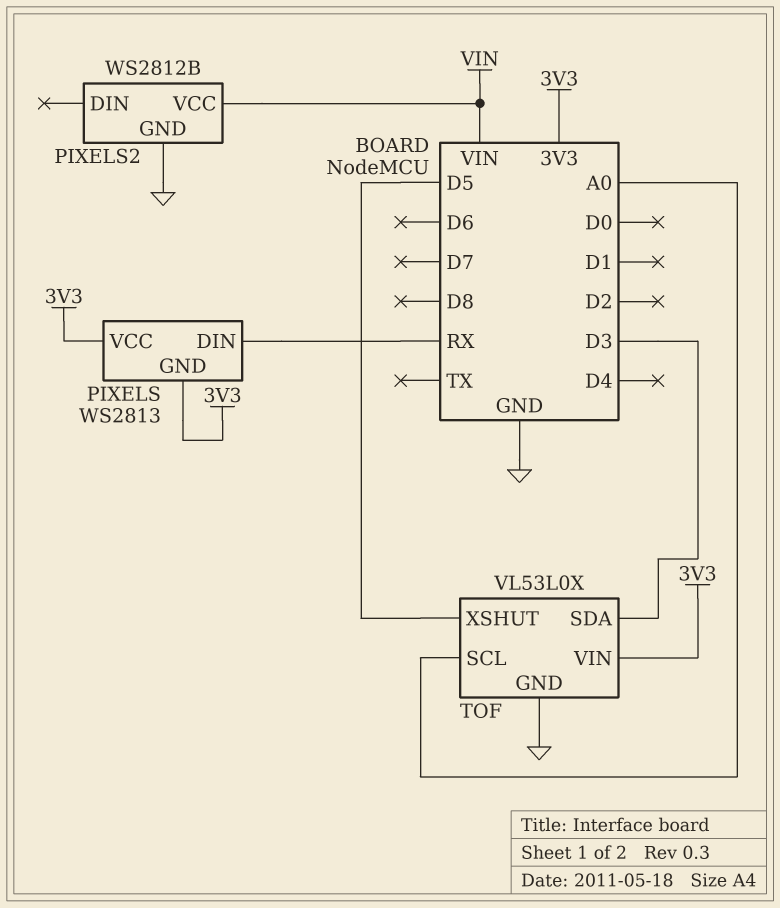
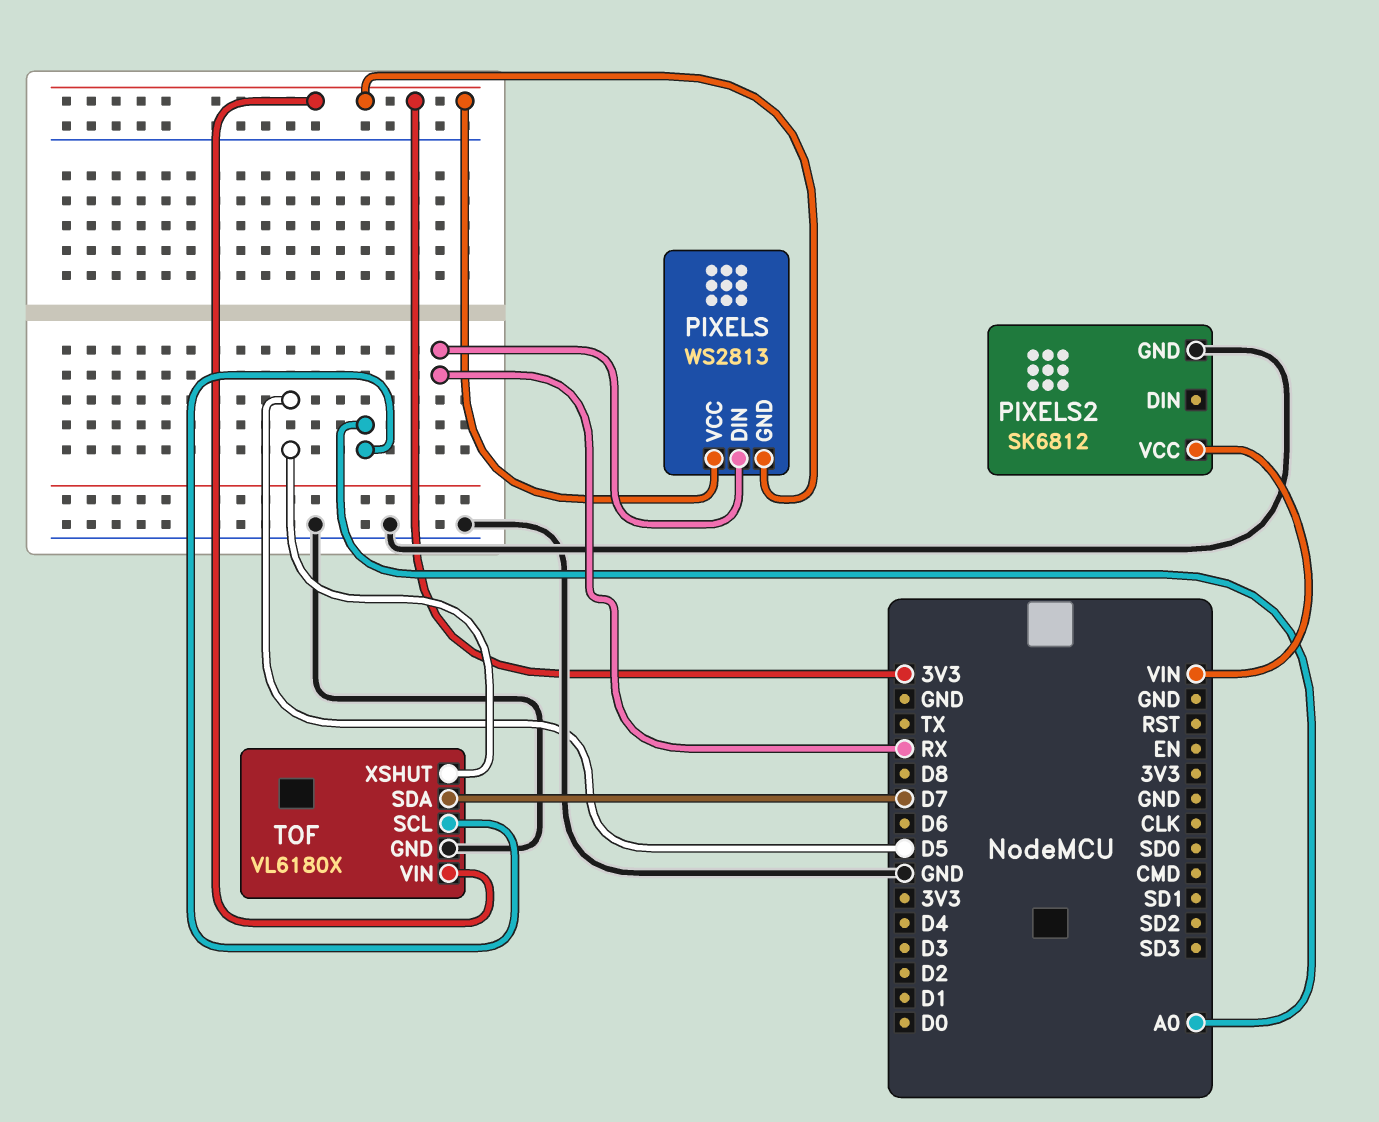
PIXELS2: WS2812B -> SK6812
TOF: VL53L0X -> VL6180X
TOF pin SDA: D3 -> D7

